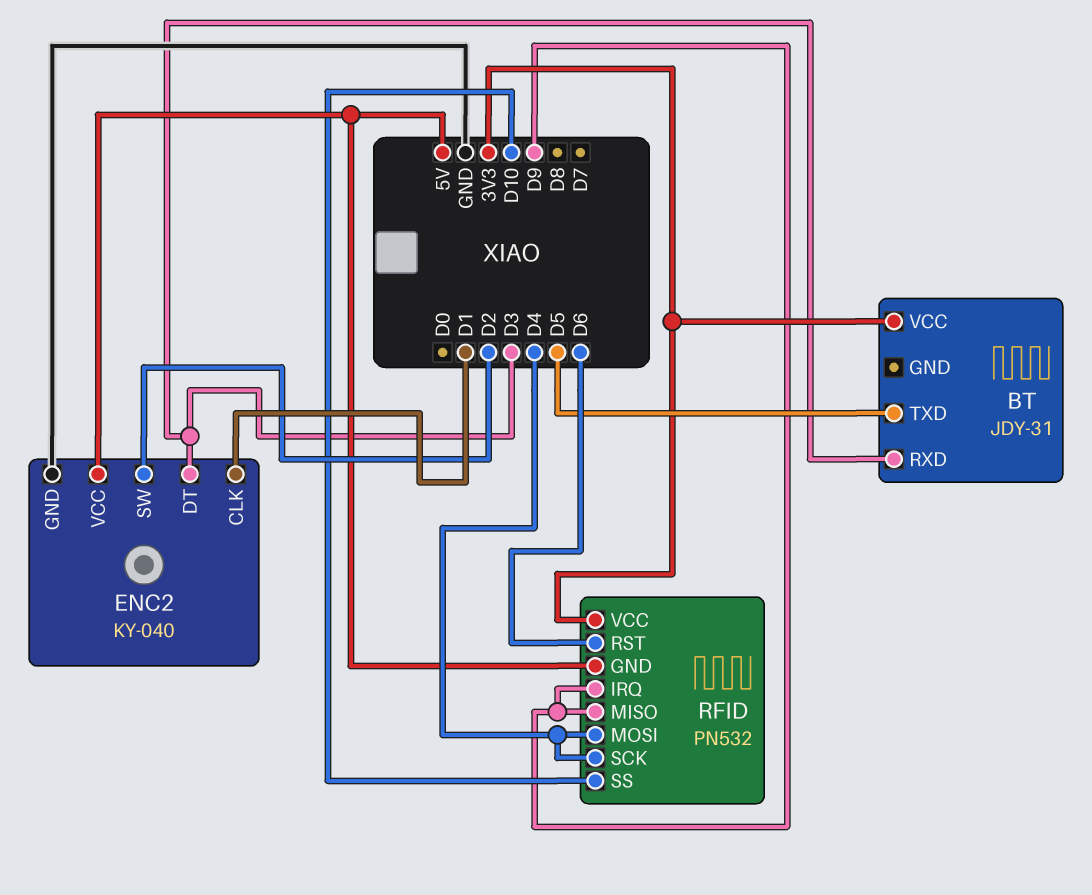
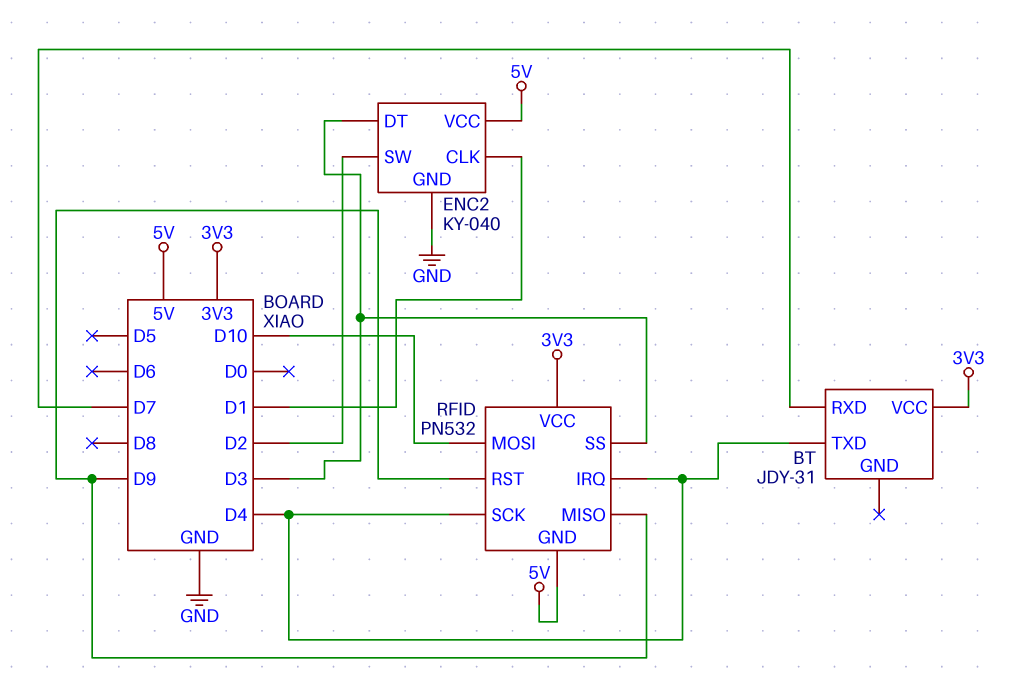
BT pin RXD: D3 -> D7
BT pin TXD: D5 -> D4
RFID pin IRQ: D9 -> D4
RFID pin MOSI: D4 -> D10
RFID pin RST: D6 -> D9
RFID pin SS: D10 -> D3

